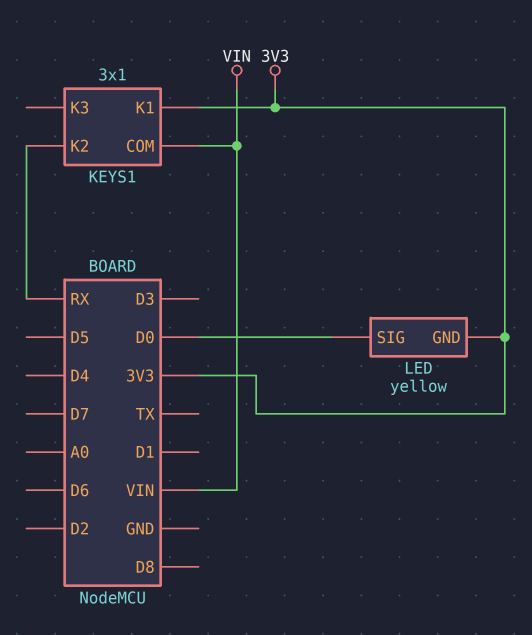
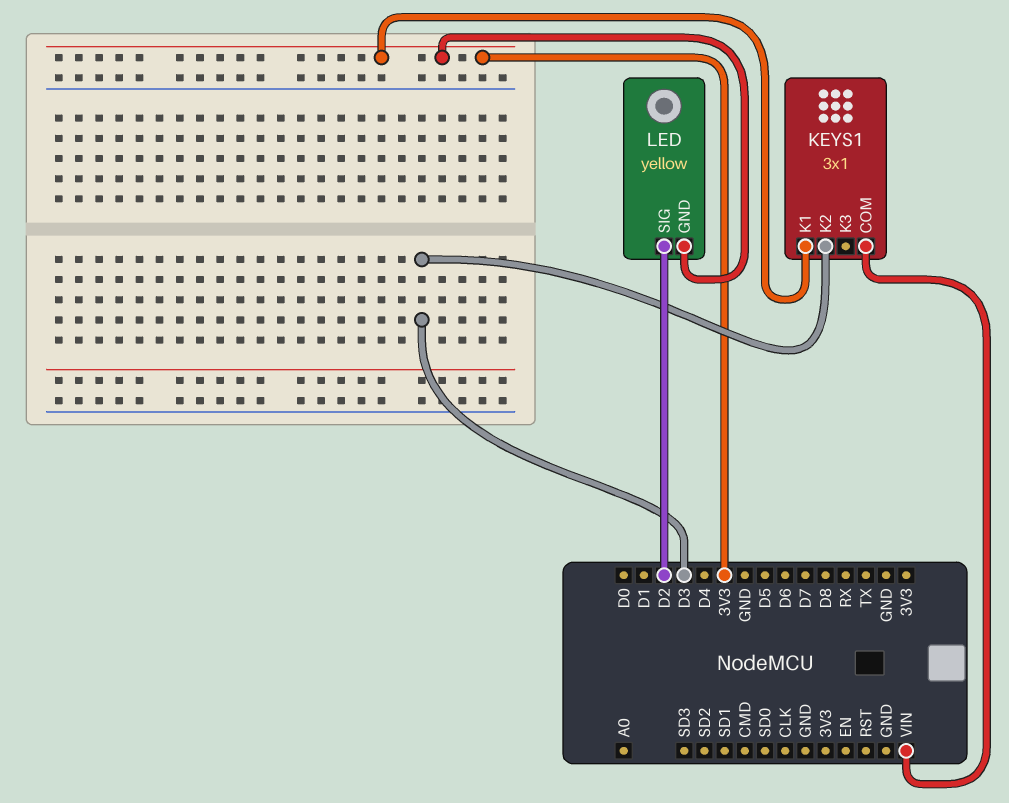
KEYS1 pin K2: RX -> D3
LED pin SIG: D0 -> D2

